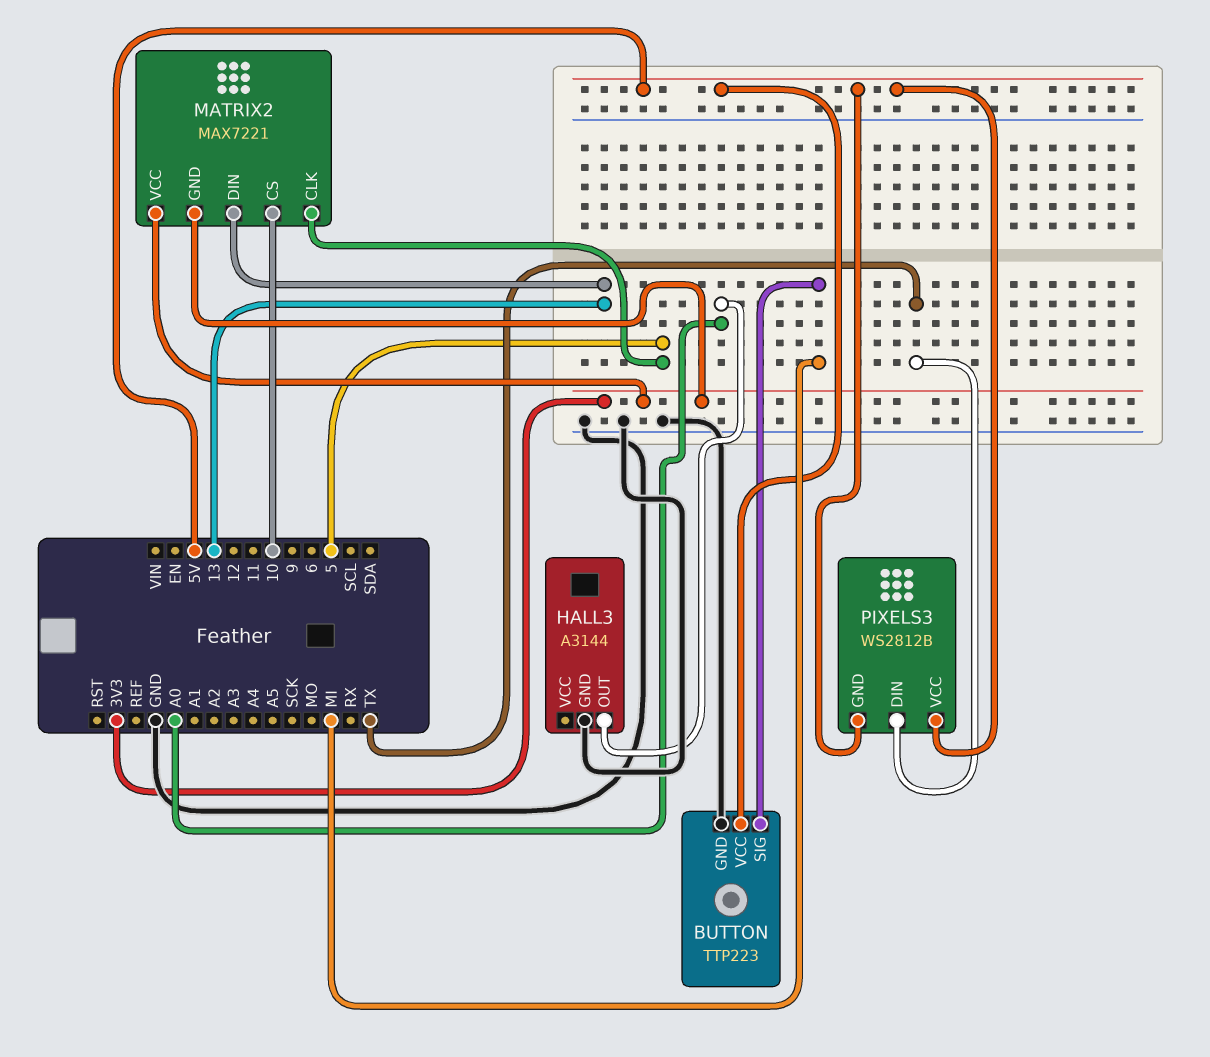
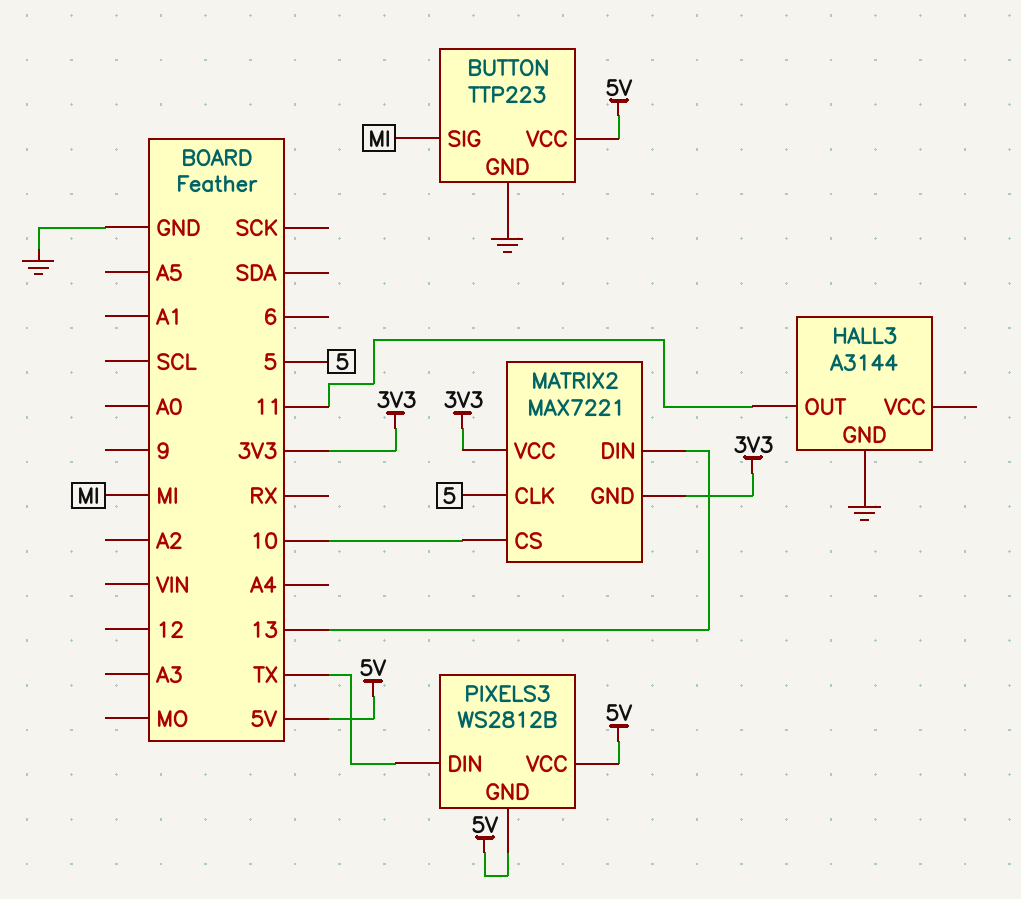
HALL3 pin OUT: A0 -> 11

